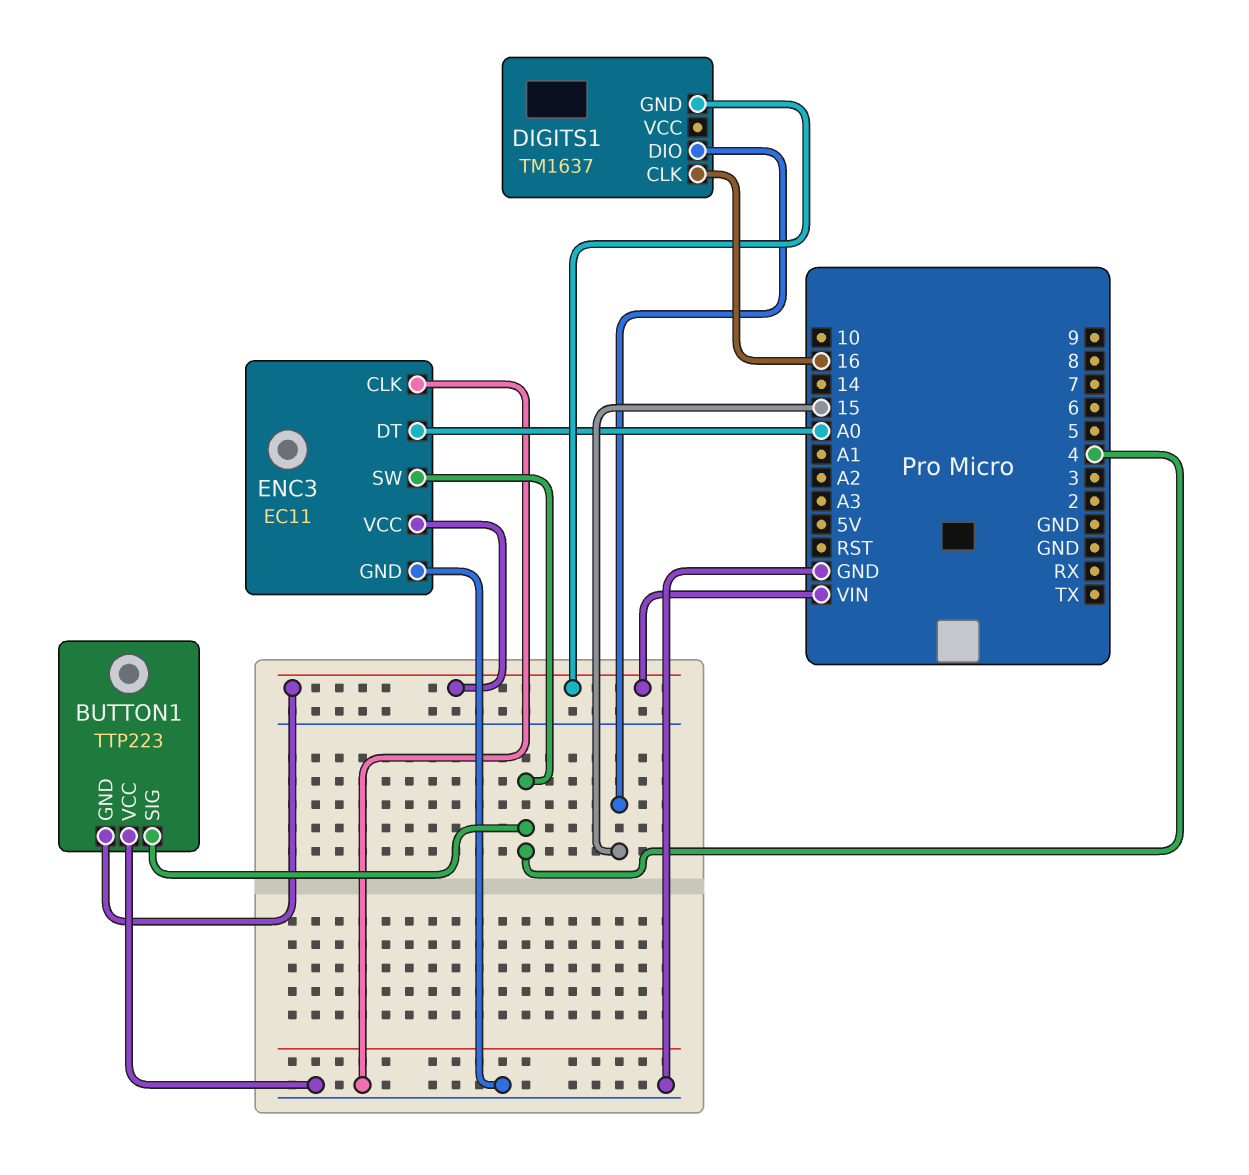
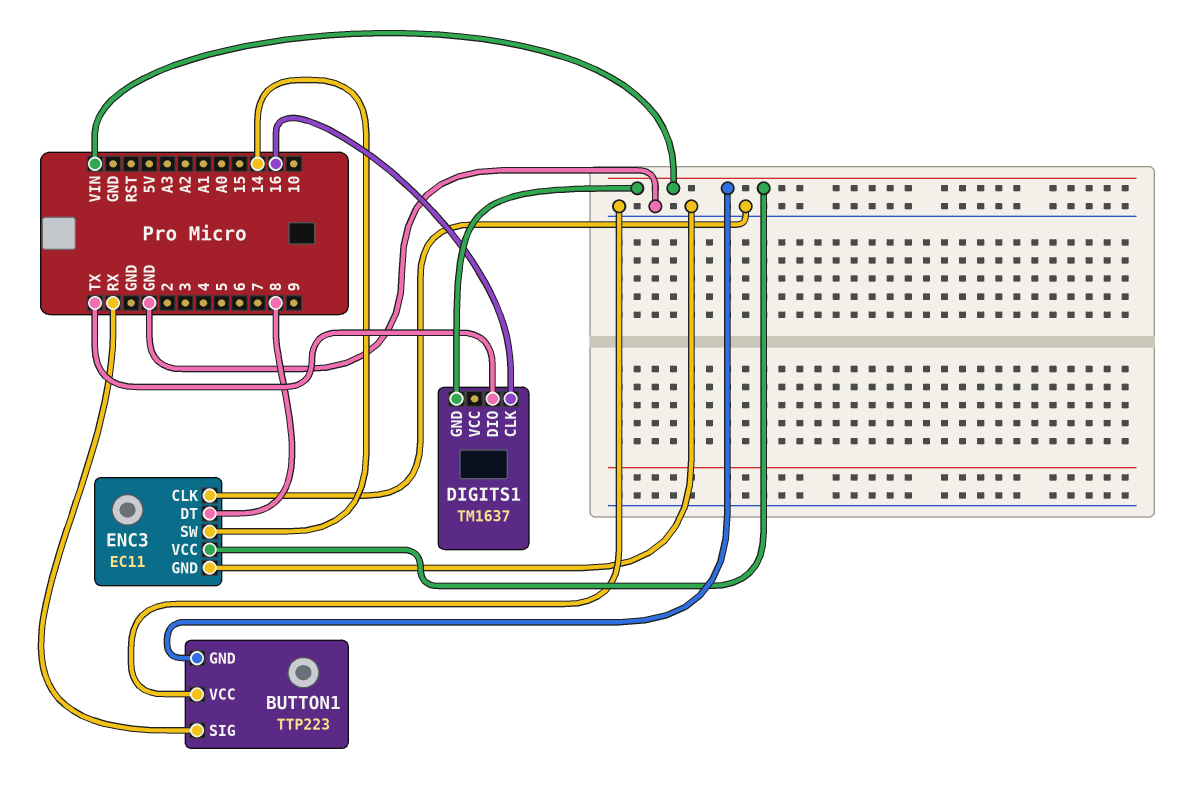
BUTTON1 pin SIG: 4 -> RX
DIGITS1 pin DIO: 15 -> TX
ENC3 pin DT: A0 -> 8
ENC3 pin SW: 4 -> 14

